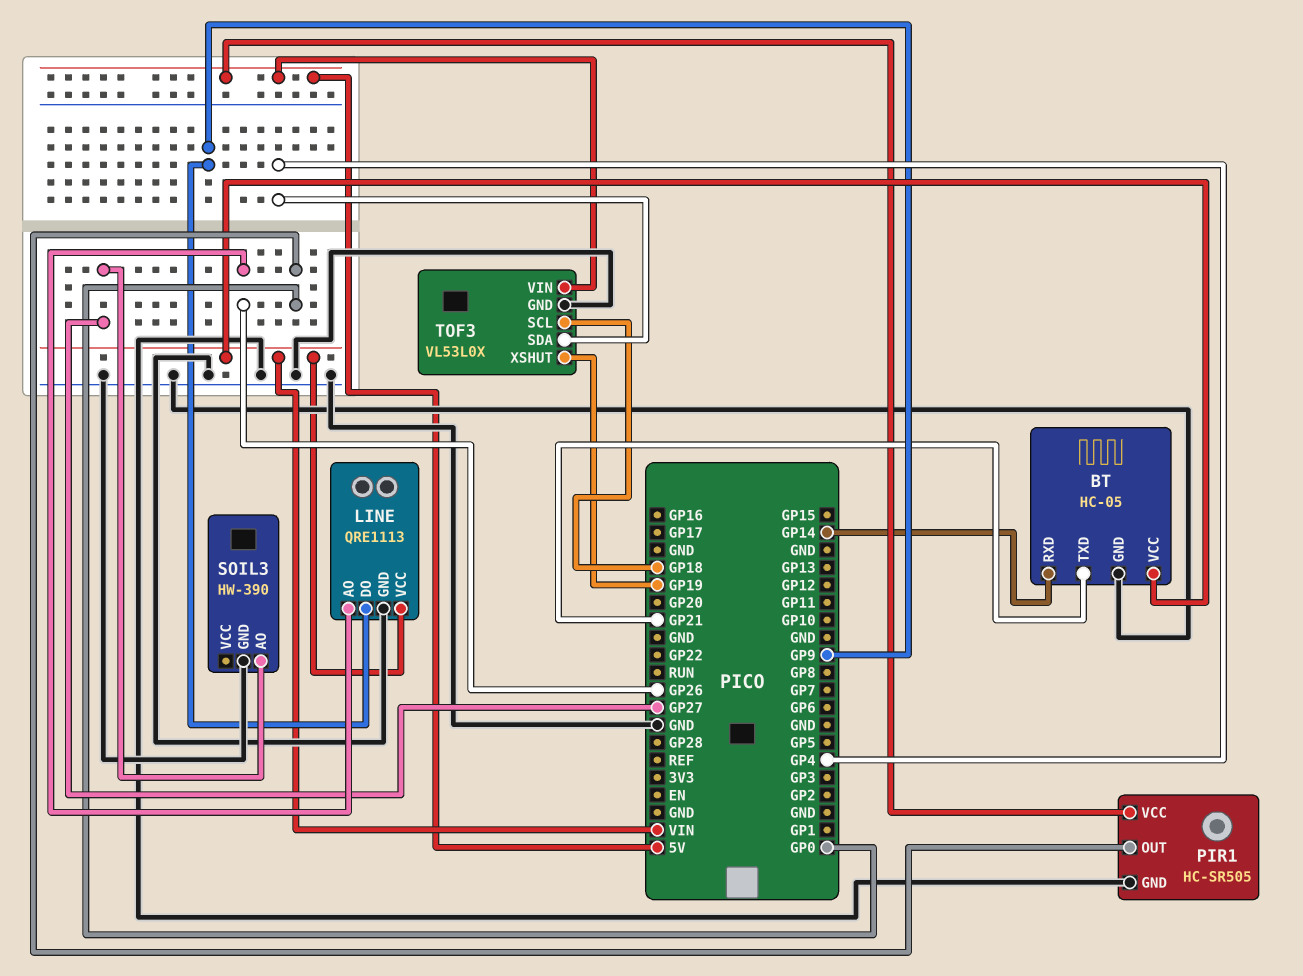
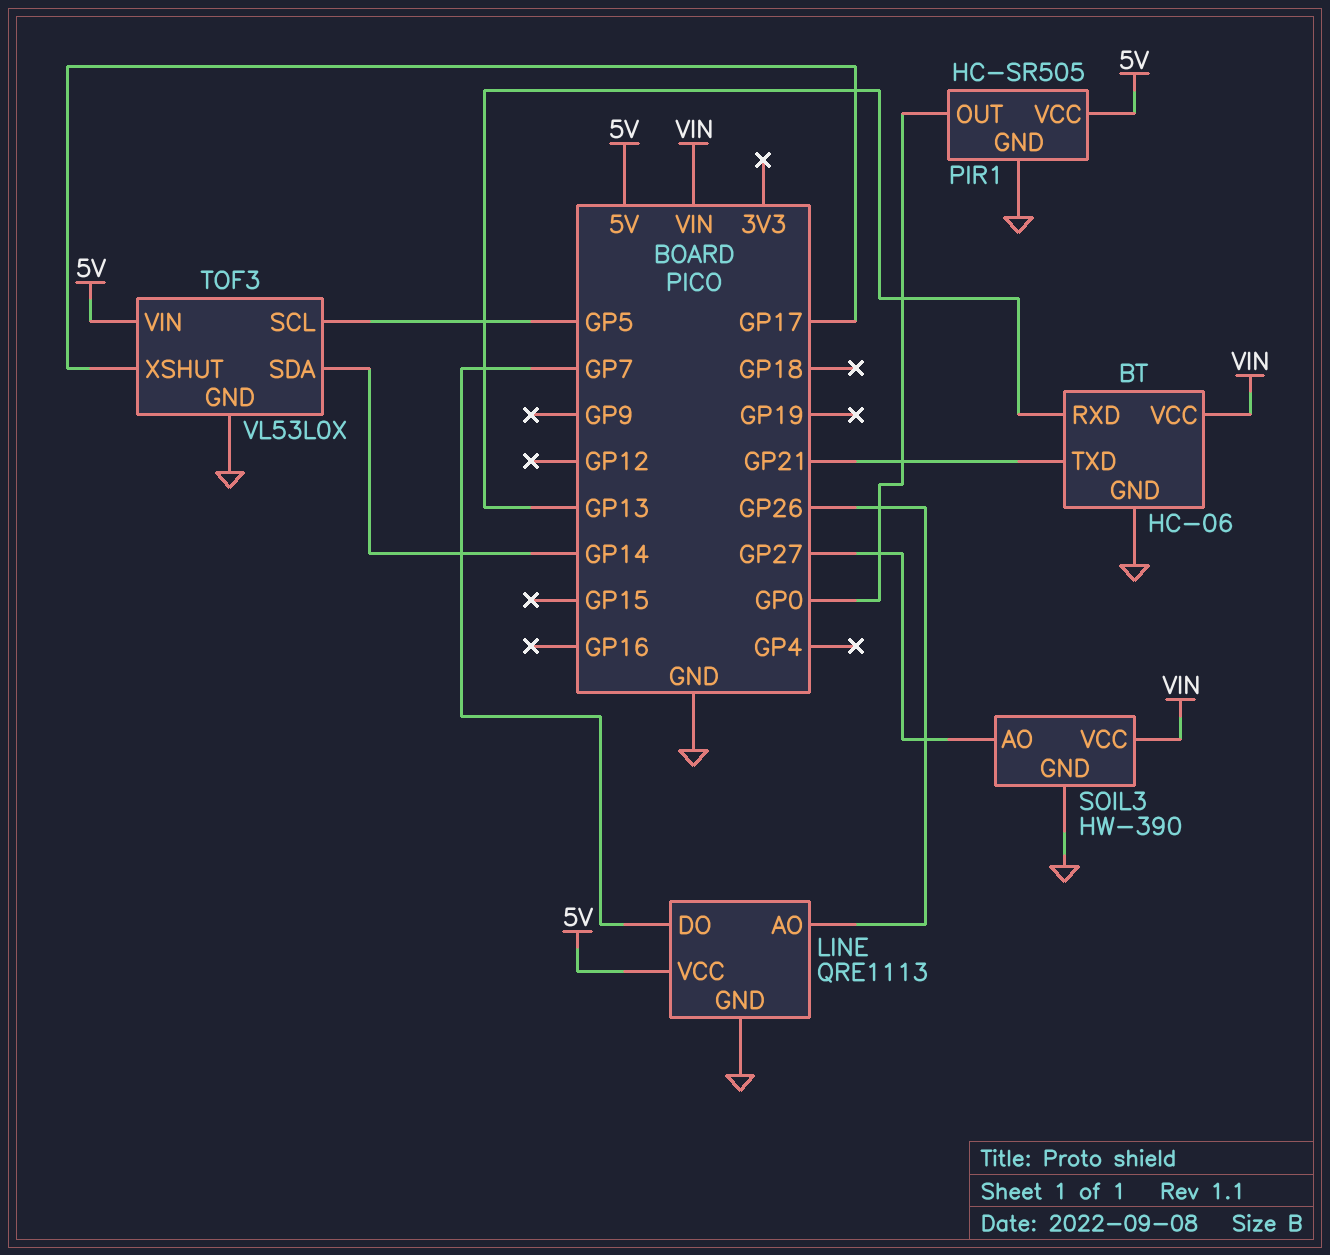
BT: HC-05 -> HC-06
BT pin RXD: GP14 -> GP13
LINE pin DO: GP9 -> GP7
LINE pin VCC: VIN -> 5V
SOIL3 pin VCC: none -> VIN
TOF3 pin SCL: GP18 -> GP5
TOF3 pin SDA: GP4 -> GP14
TOF3 pin XSHUT: GP19 -> GP17

